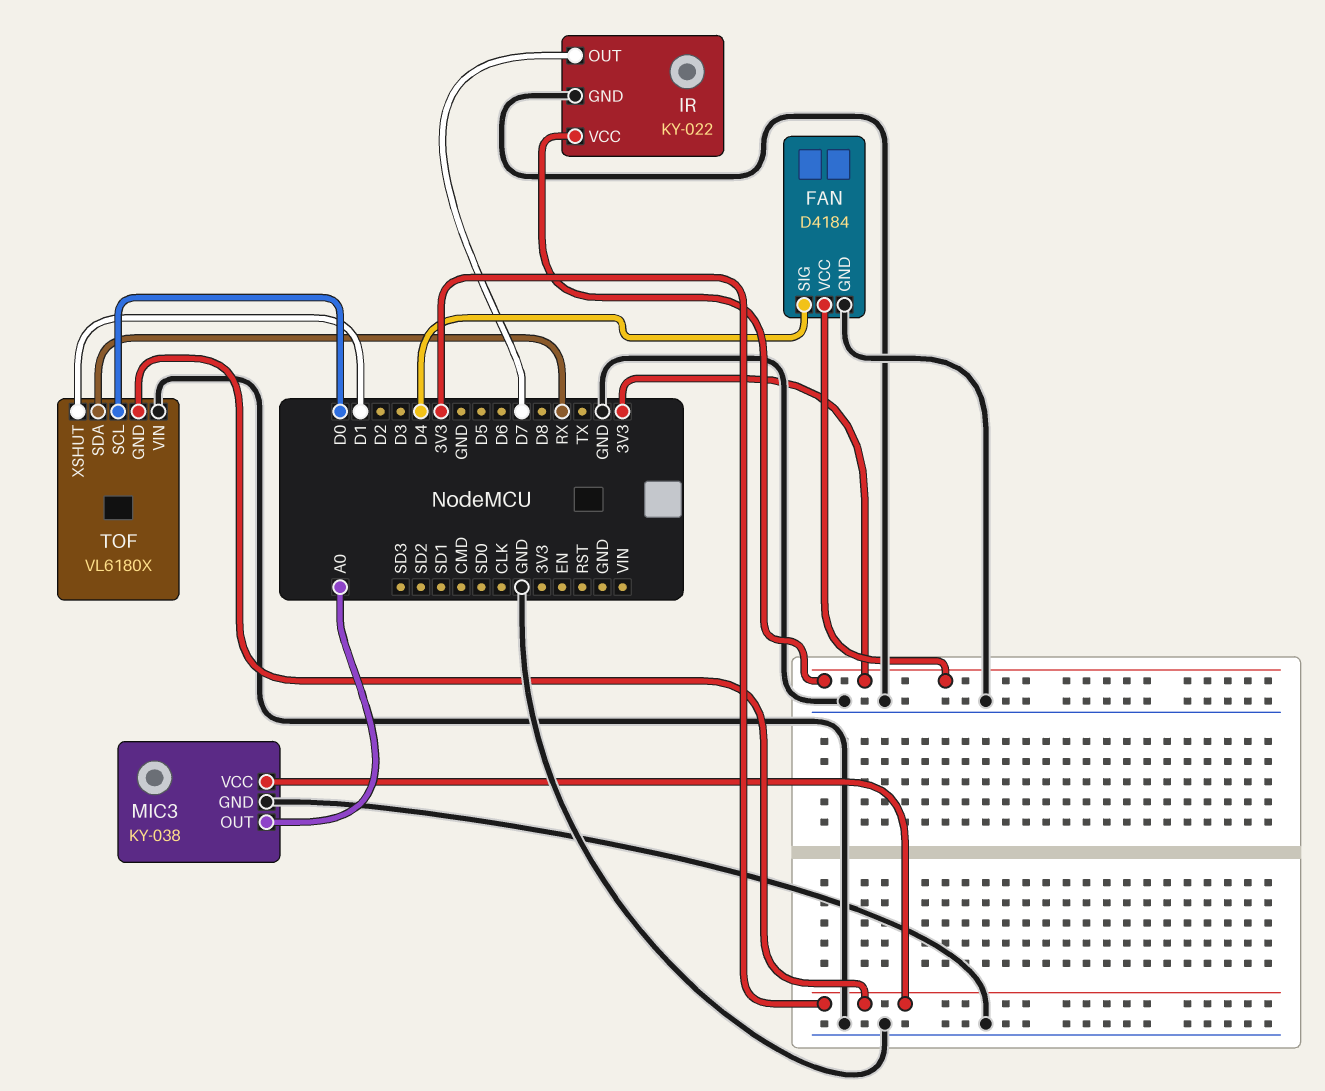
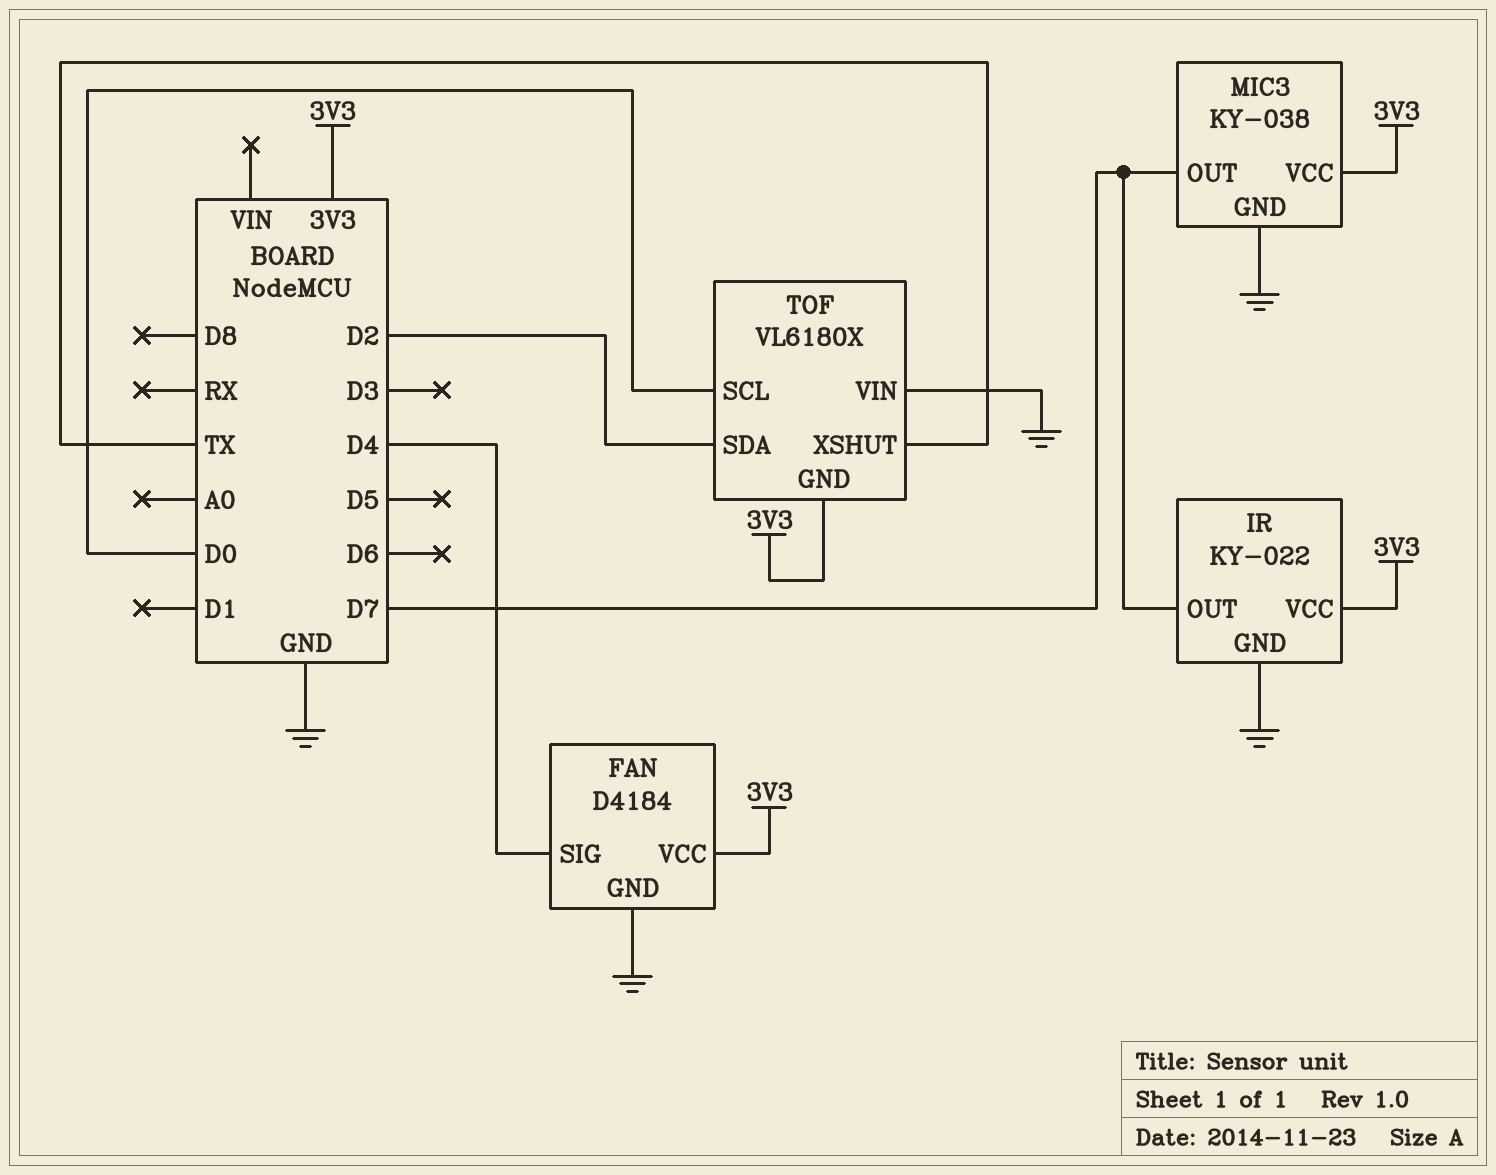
MIC3 pin OUT: A0 -> D7
TOF pin SDA: RX -> D2
TOF pin XSHUT: D1 -> TX

